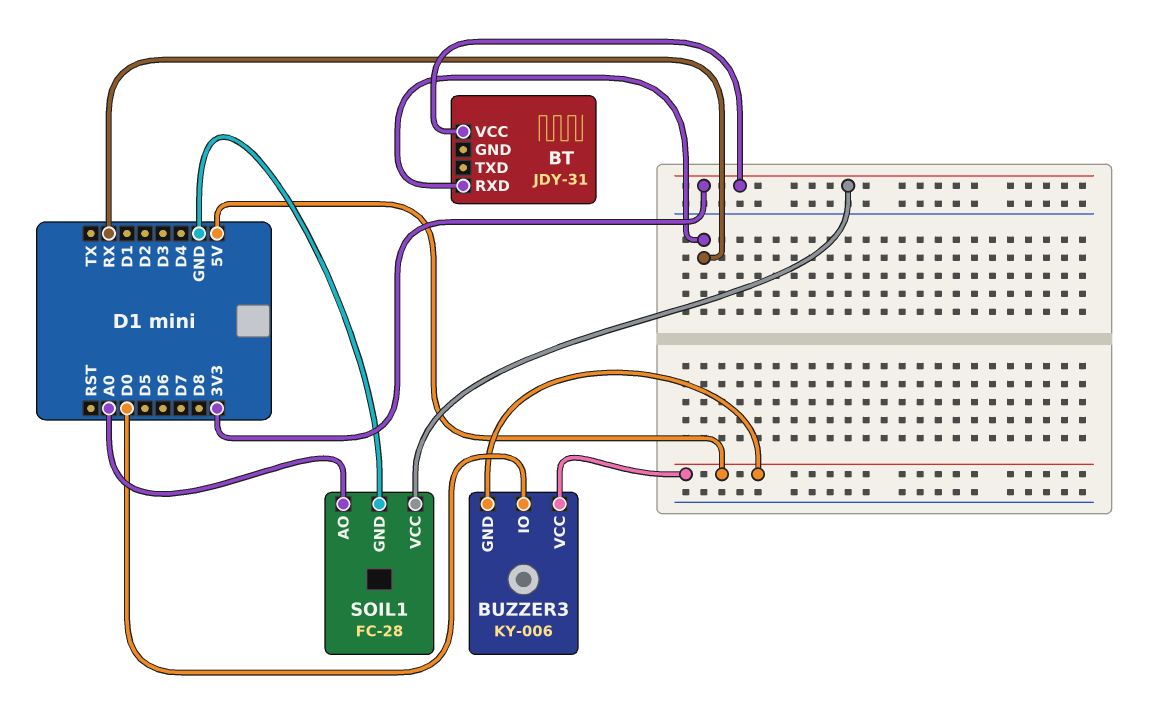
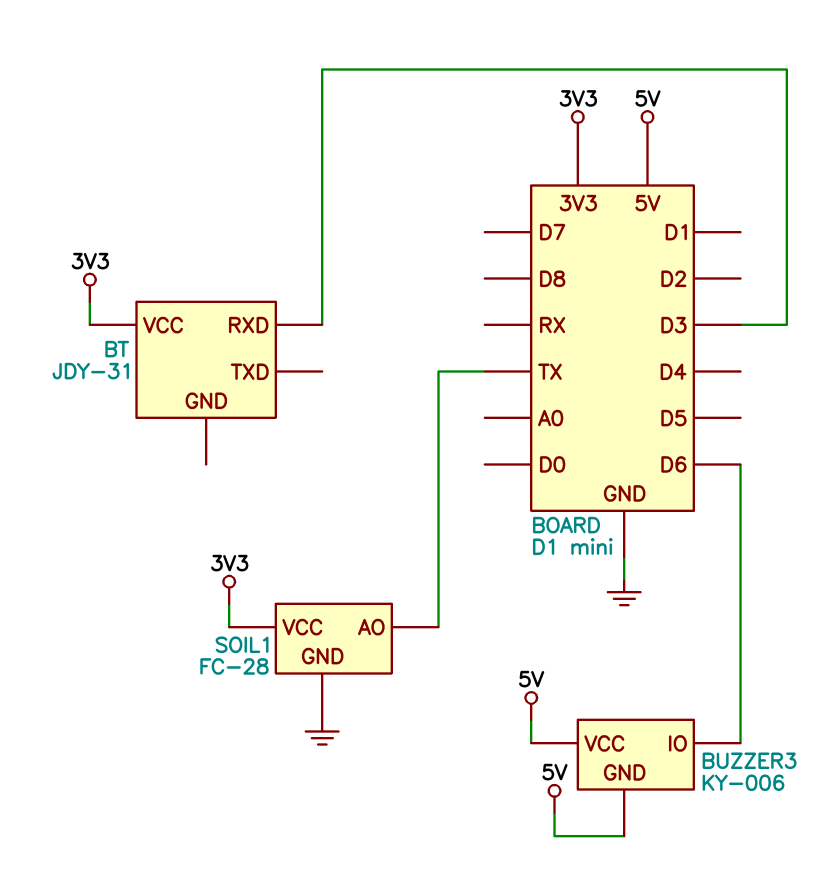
BT pin RXD: RX -> D3
BUZZER3 pin IO: D0 -> D6
SOIL1 pin AO: A0 -> TX

